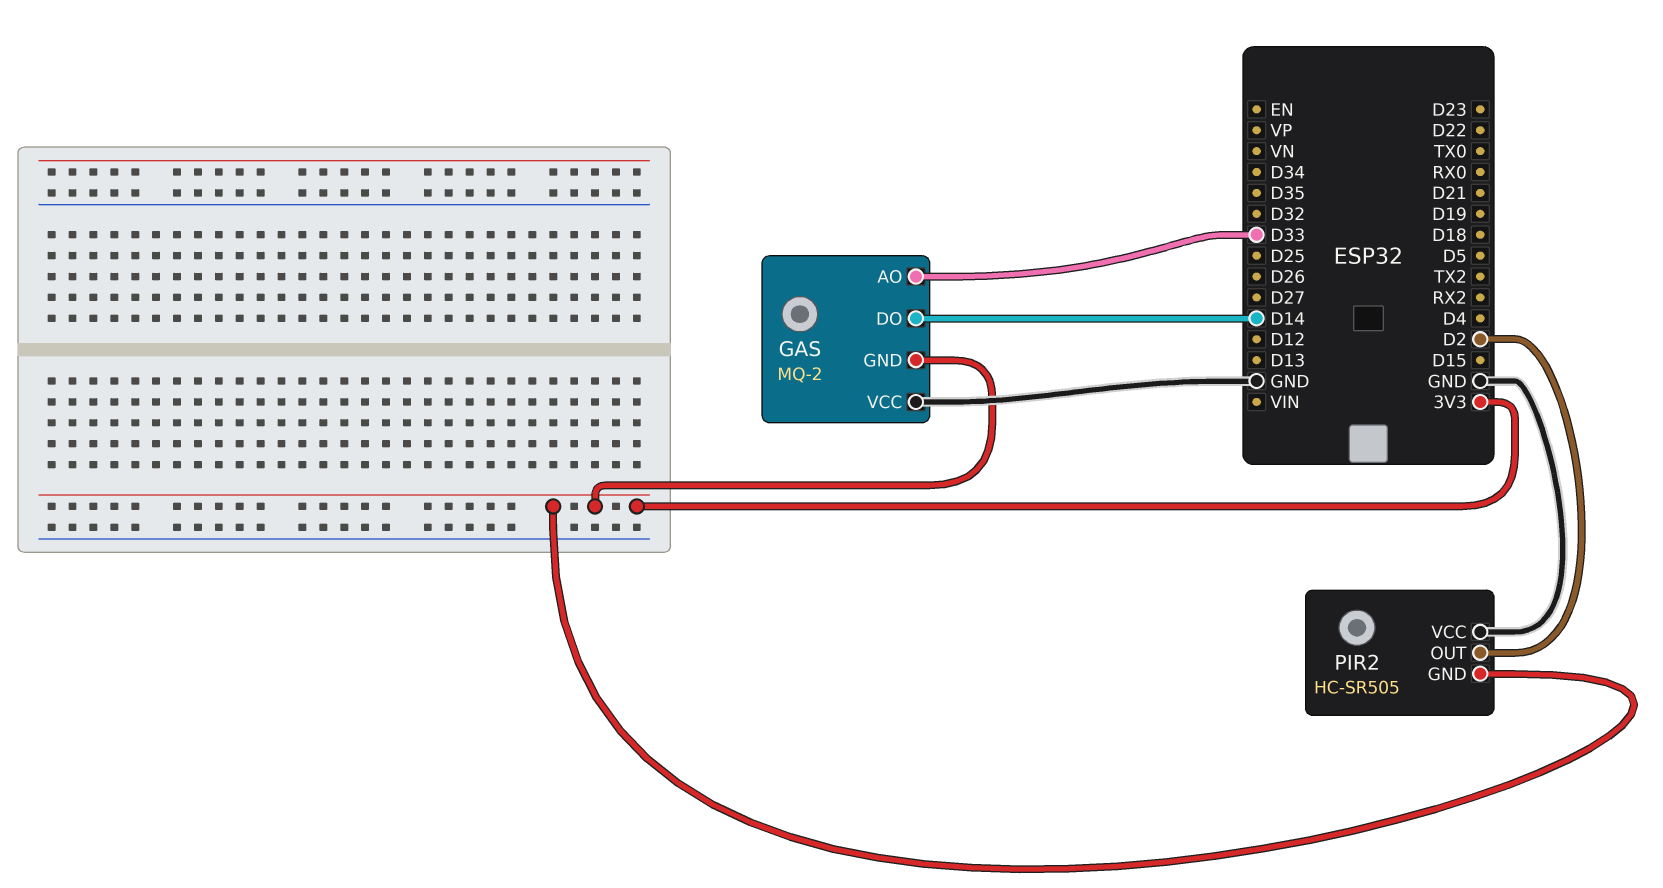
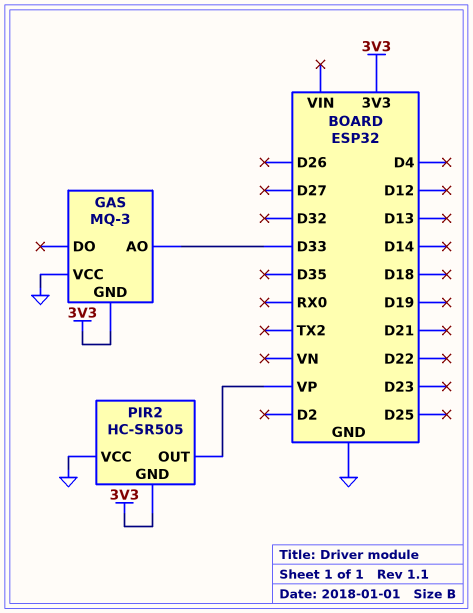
GAS: MQ-2 -> MQ-3
GAS pin DO: D14 -> none
PIR2 pin OUT: D2 -> VP

